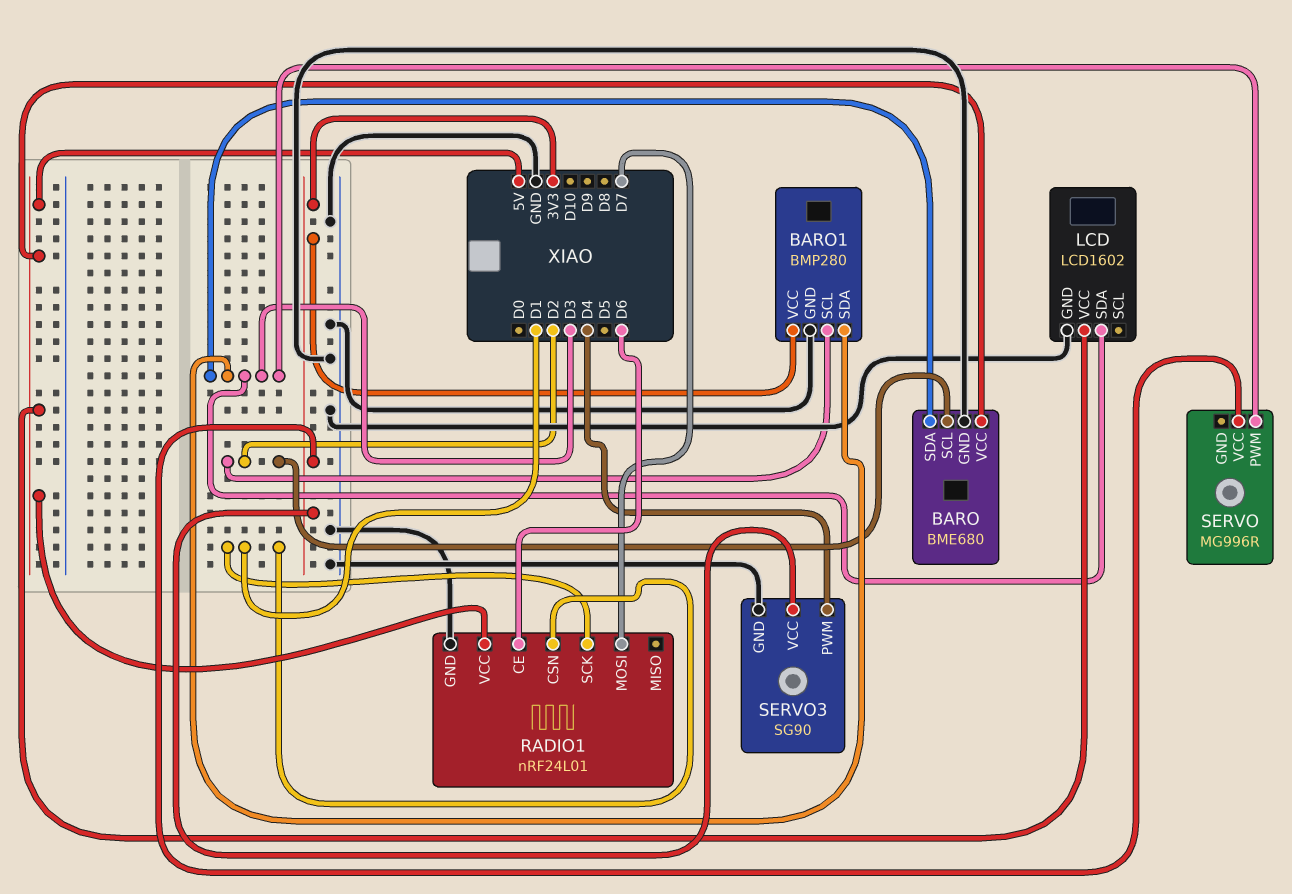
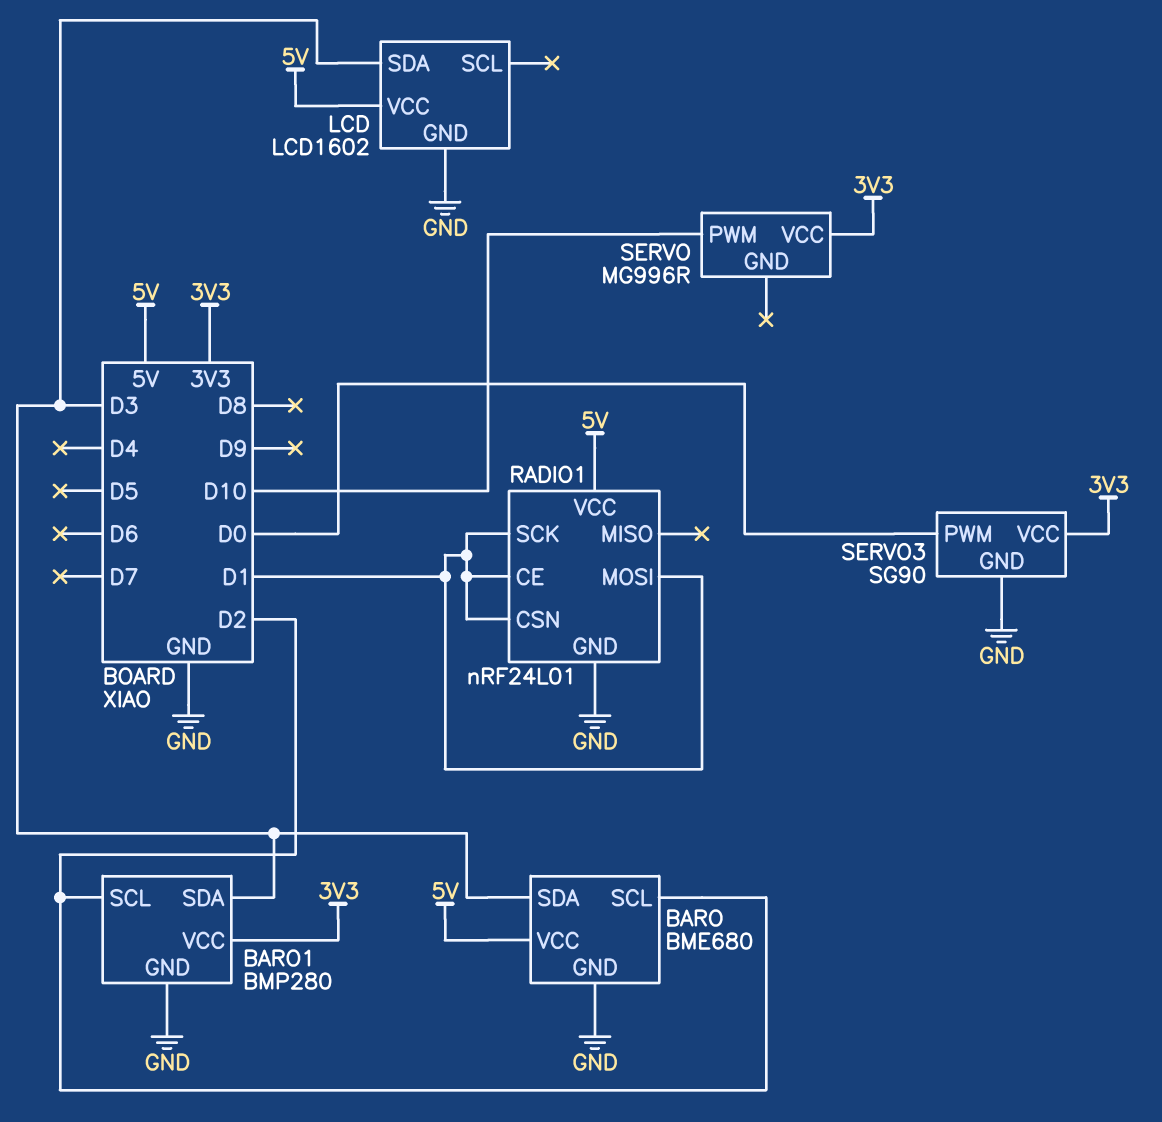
RADIO1 pin CE: D6 -> D1
RADIO1 pin MOSI: D7 -> D1
SERVO pin PWM: D3 -> D10
SERVO3 pin PWM: D4 -> D0

